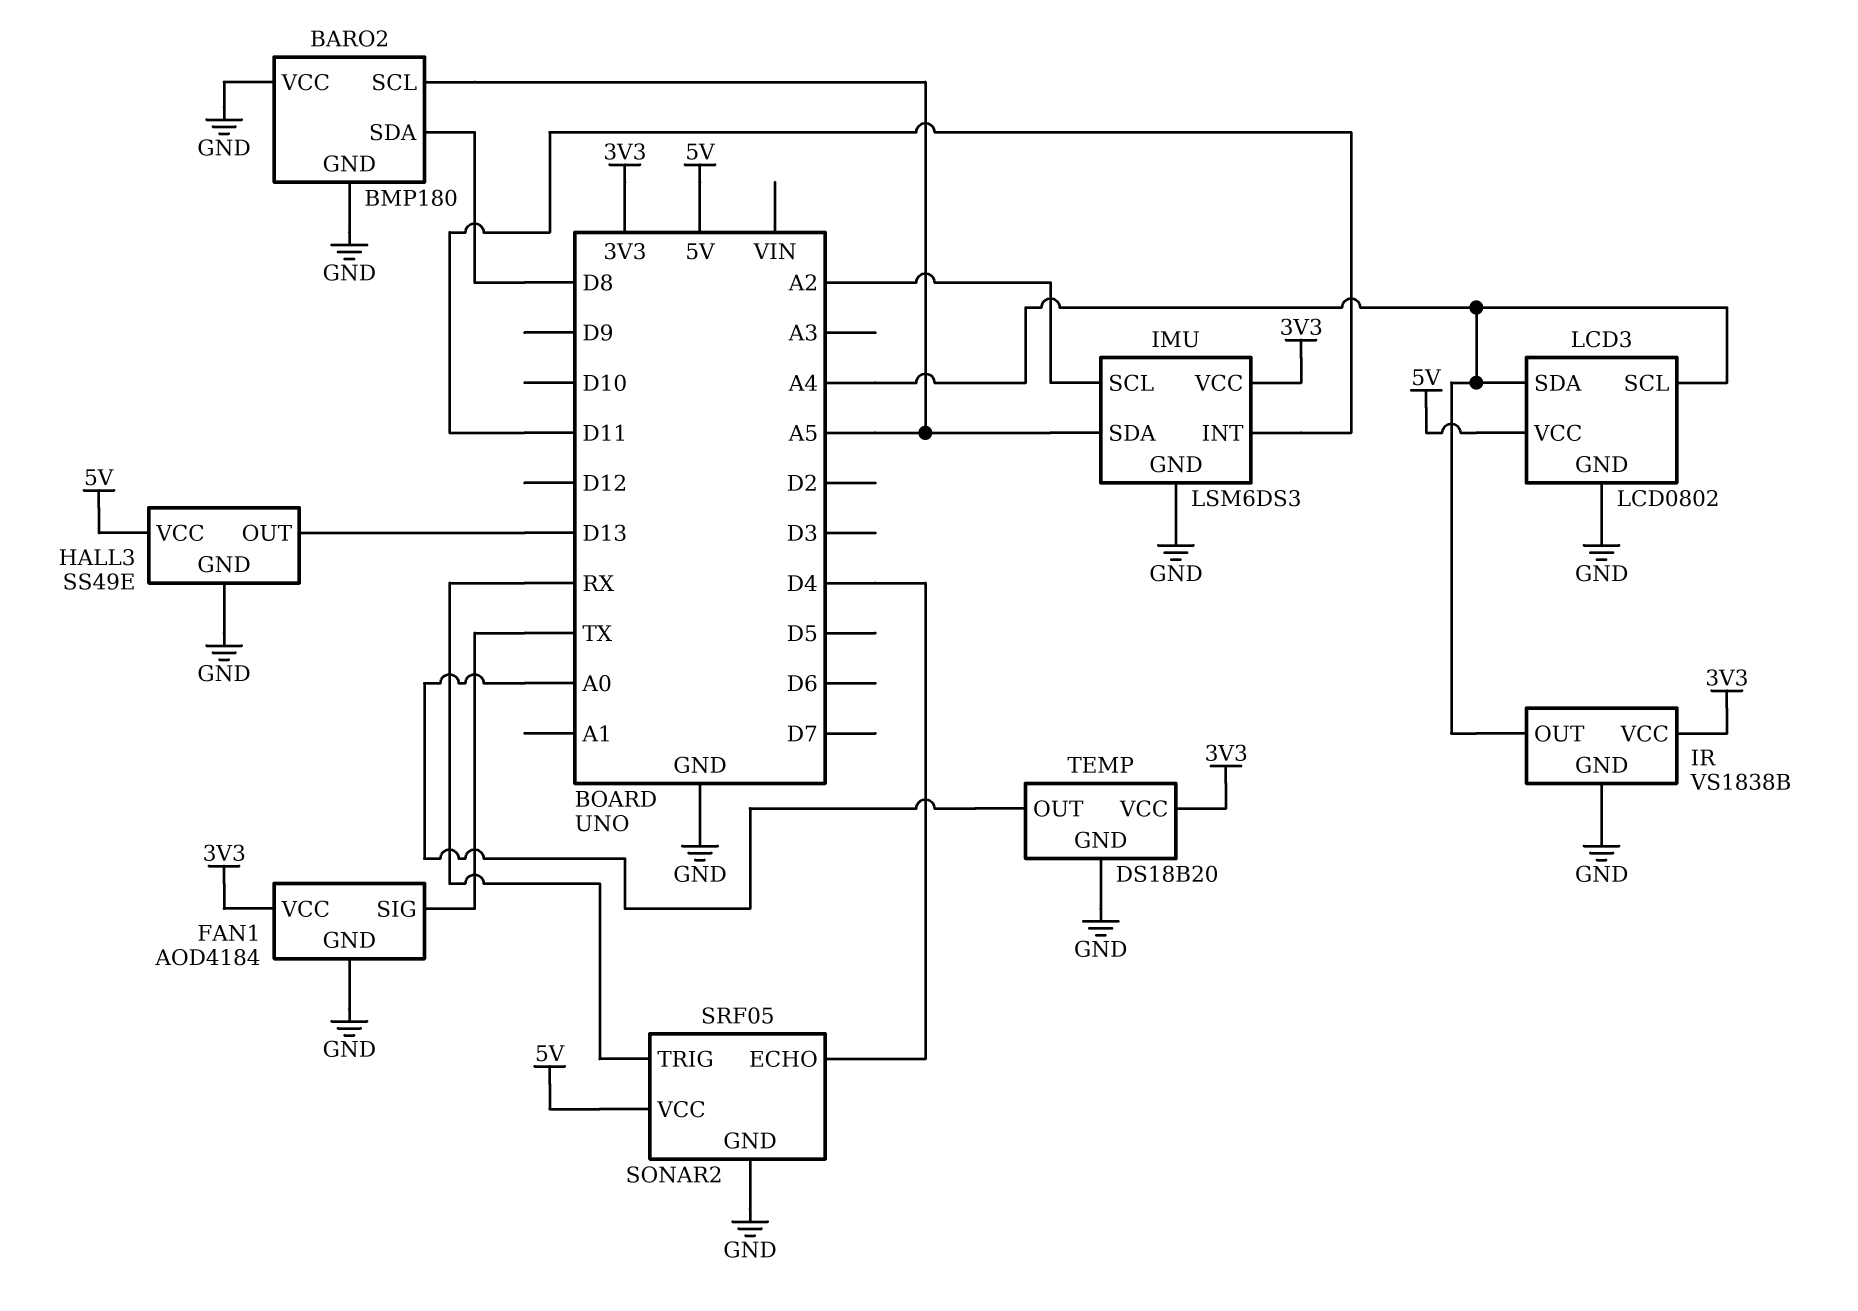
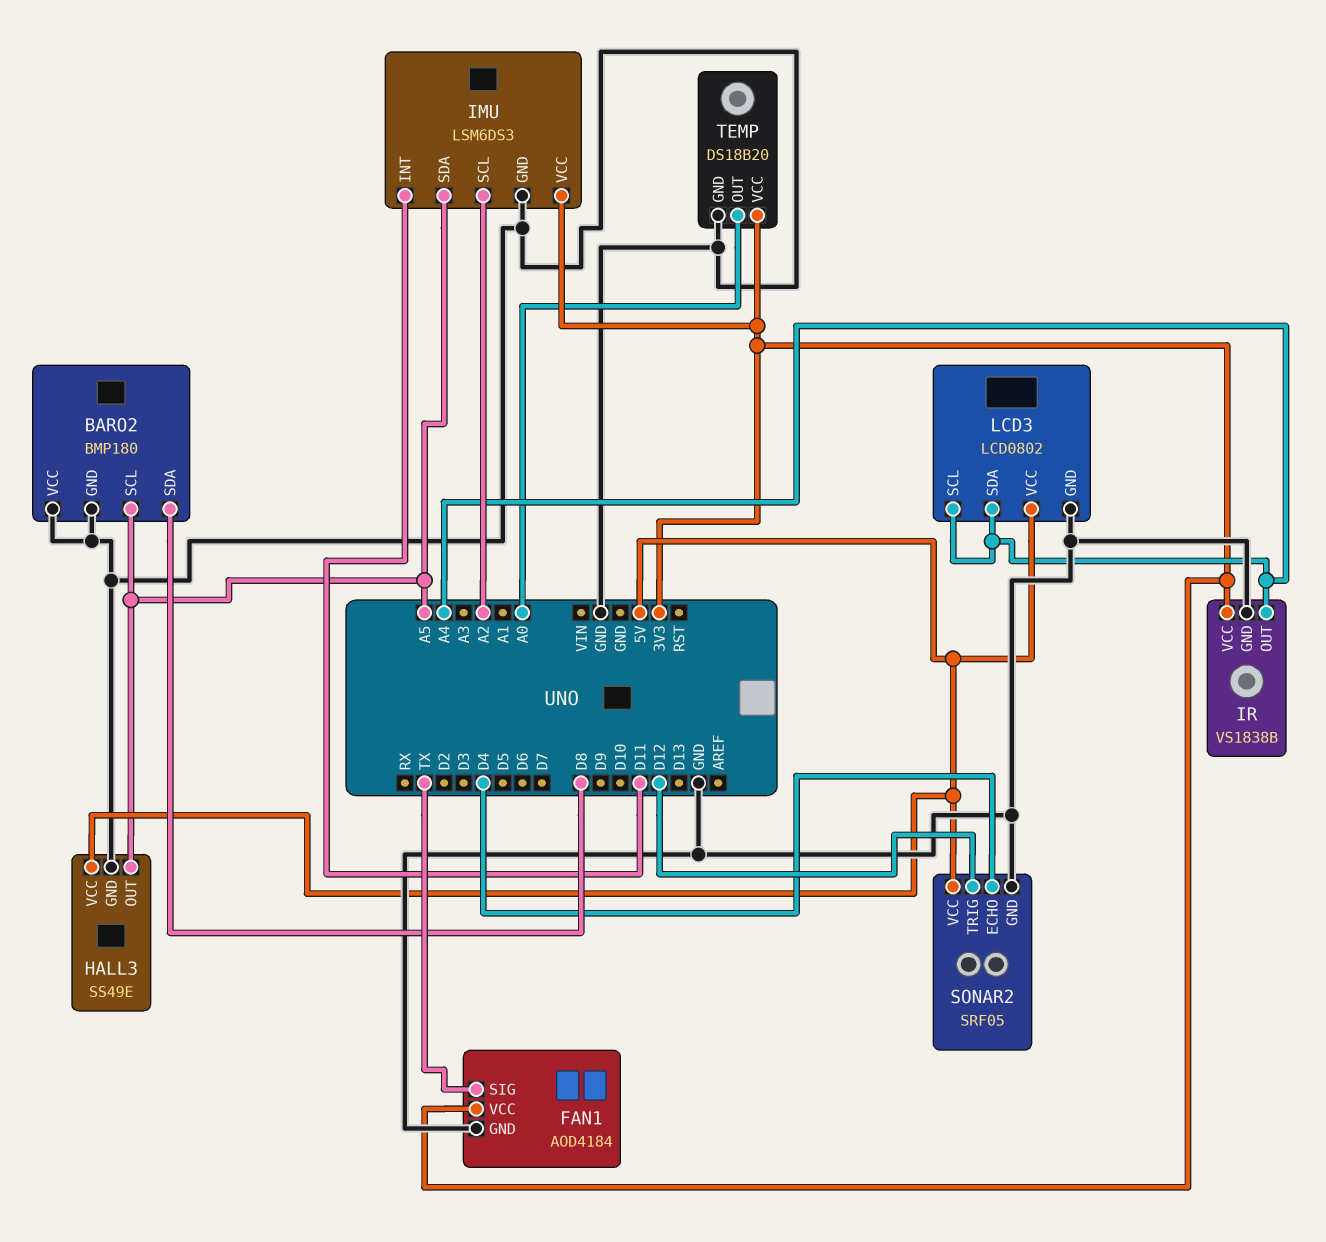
HALL3 pin OUT: D13 -> A5
SONAR2 pin TRIG: RX -> D12

